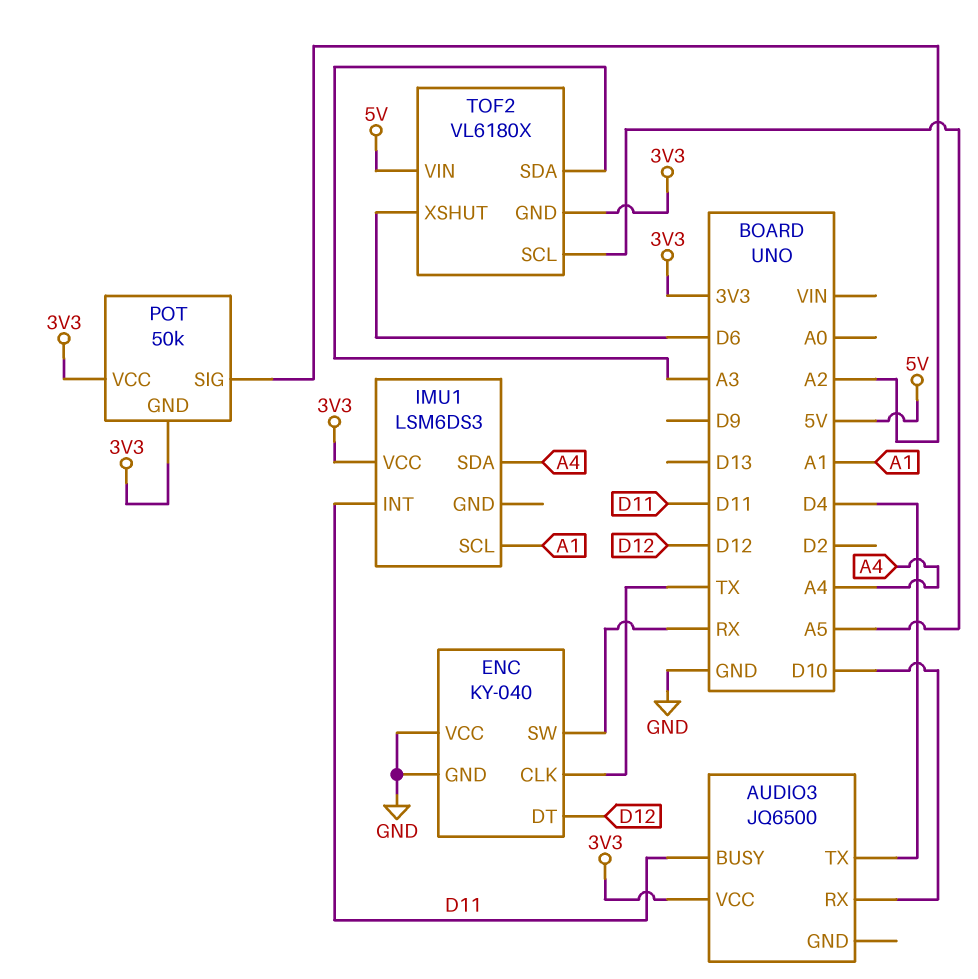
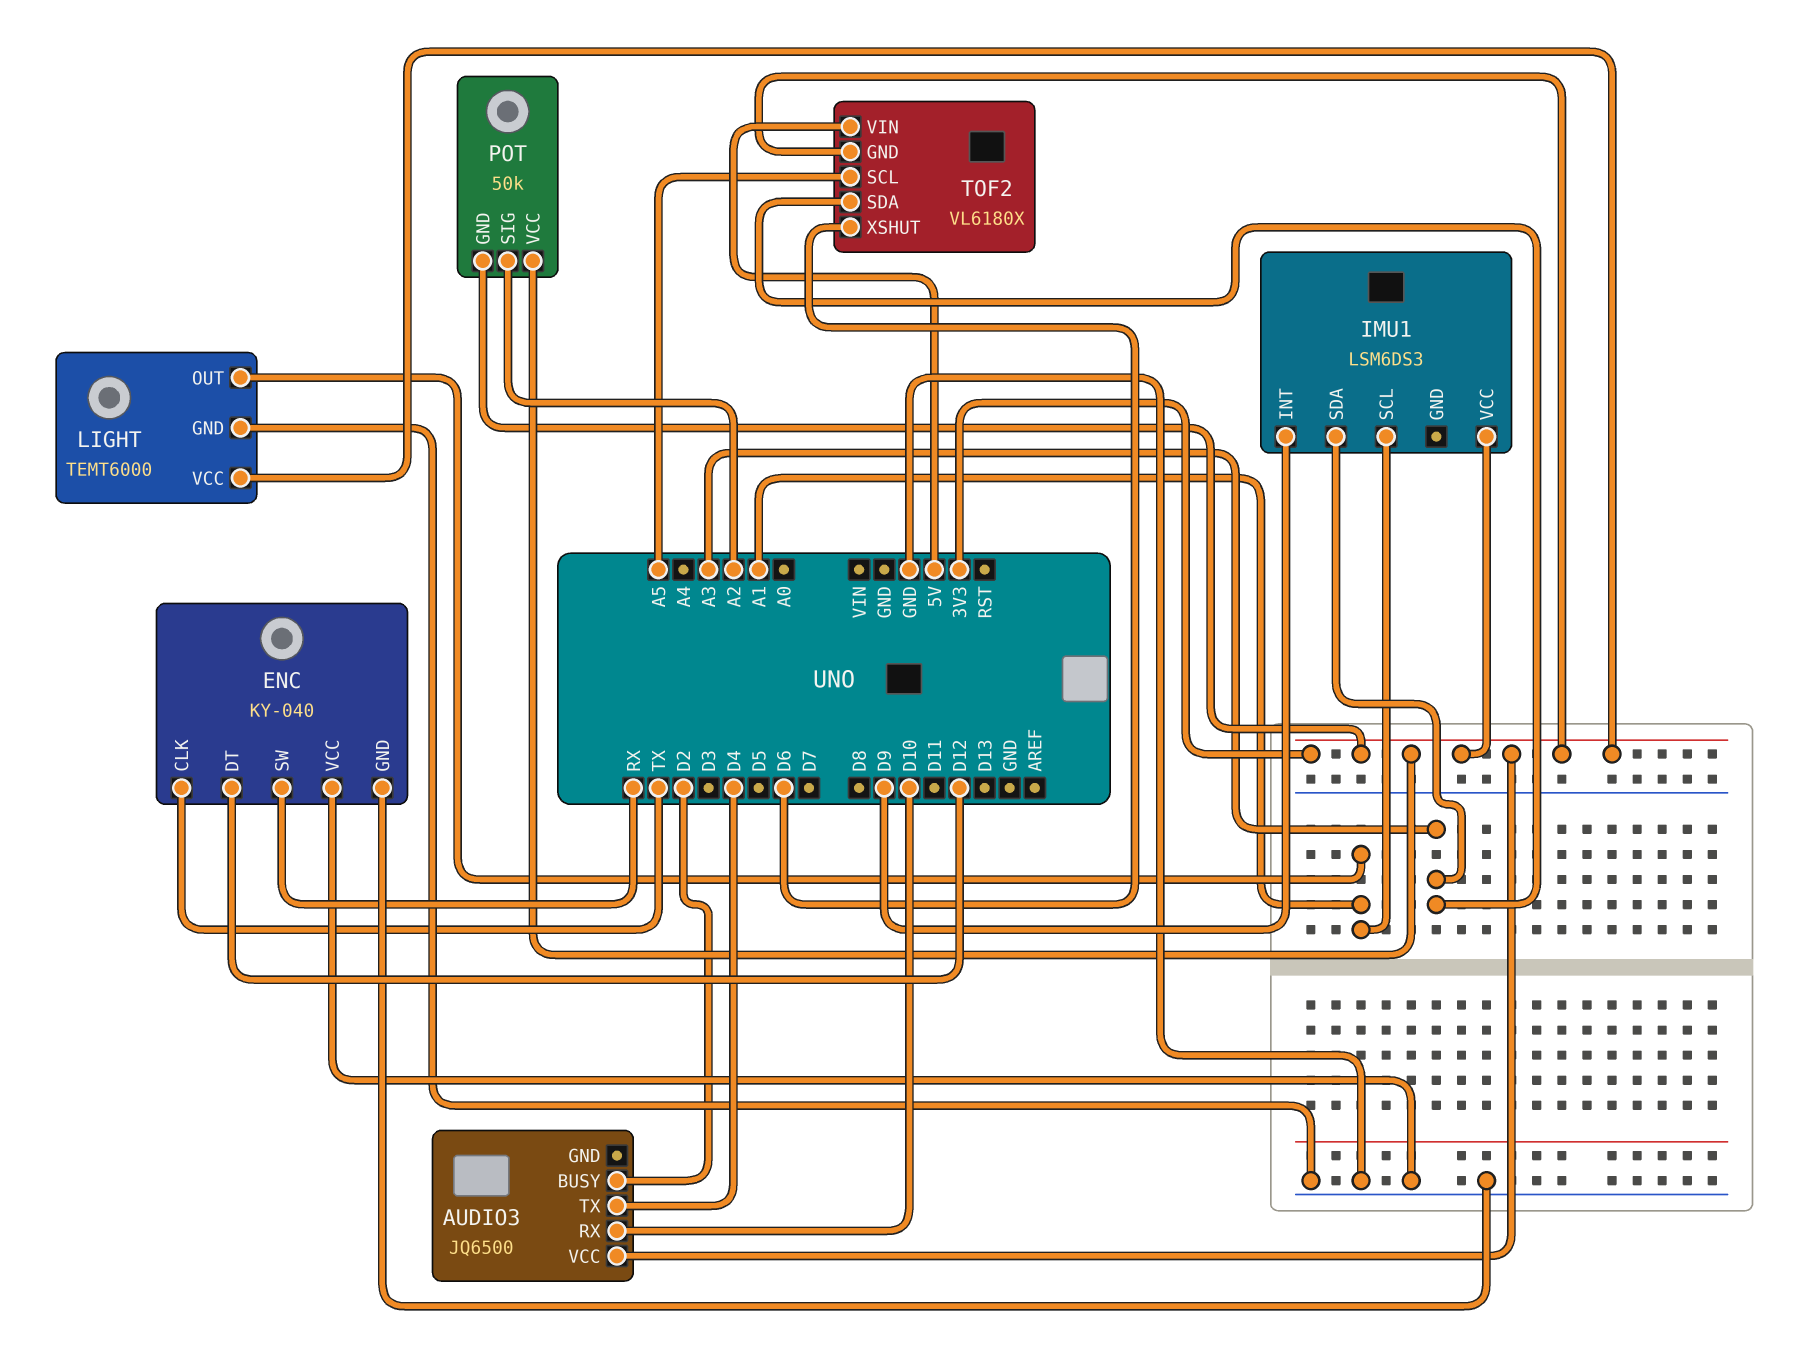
AUDIO3 pin BUSY: D11 -> D2
IMU1 pin INT: D11 -> D9
IMU1 pin SDA: A4 -> A3
LIGHT: none -> TEMT6000
LIGHT pin GND: none -> GND
LIGHT pin OUT: none -> A1
LIGHT pin VCC: none -> 3V3

